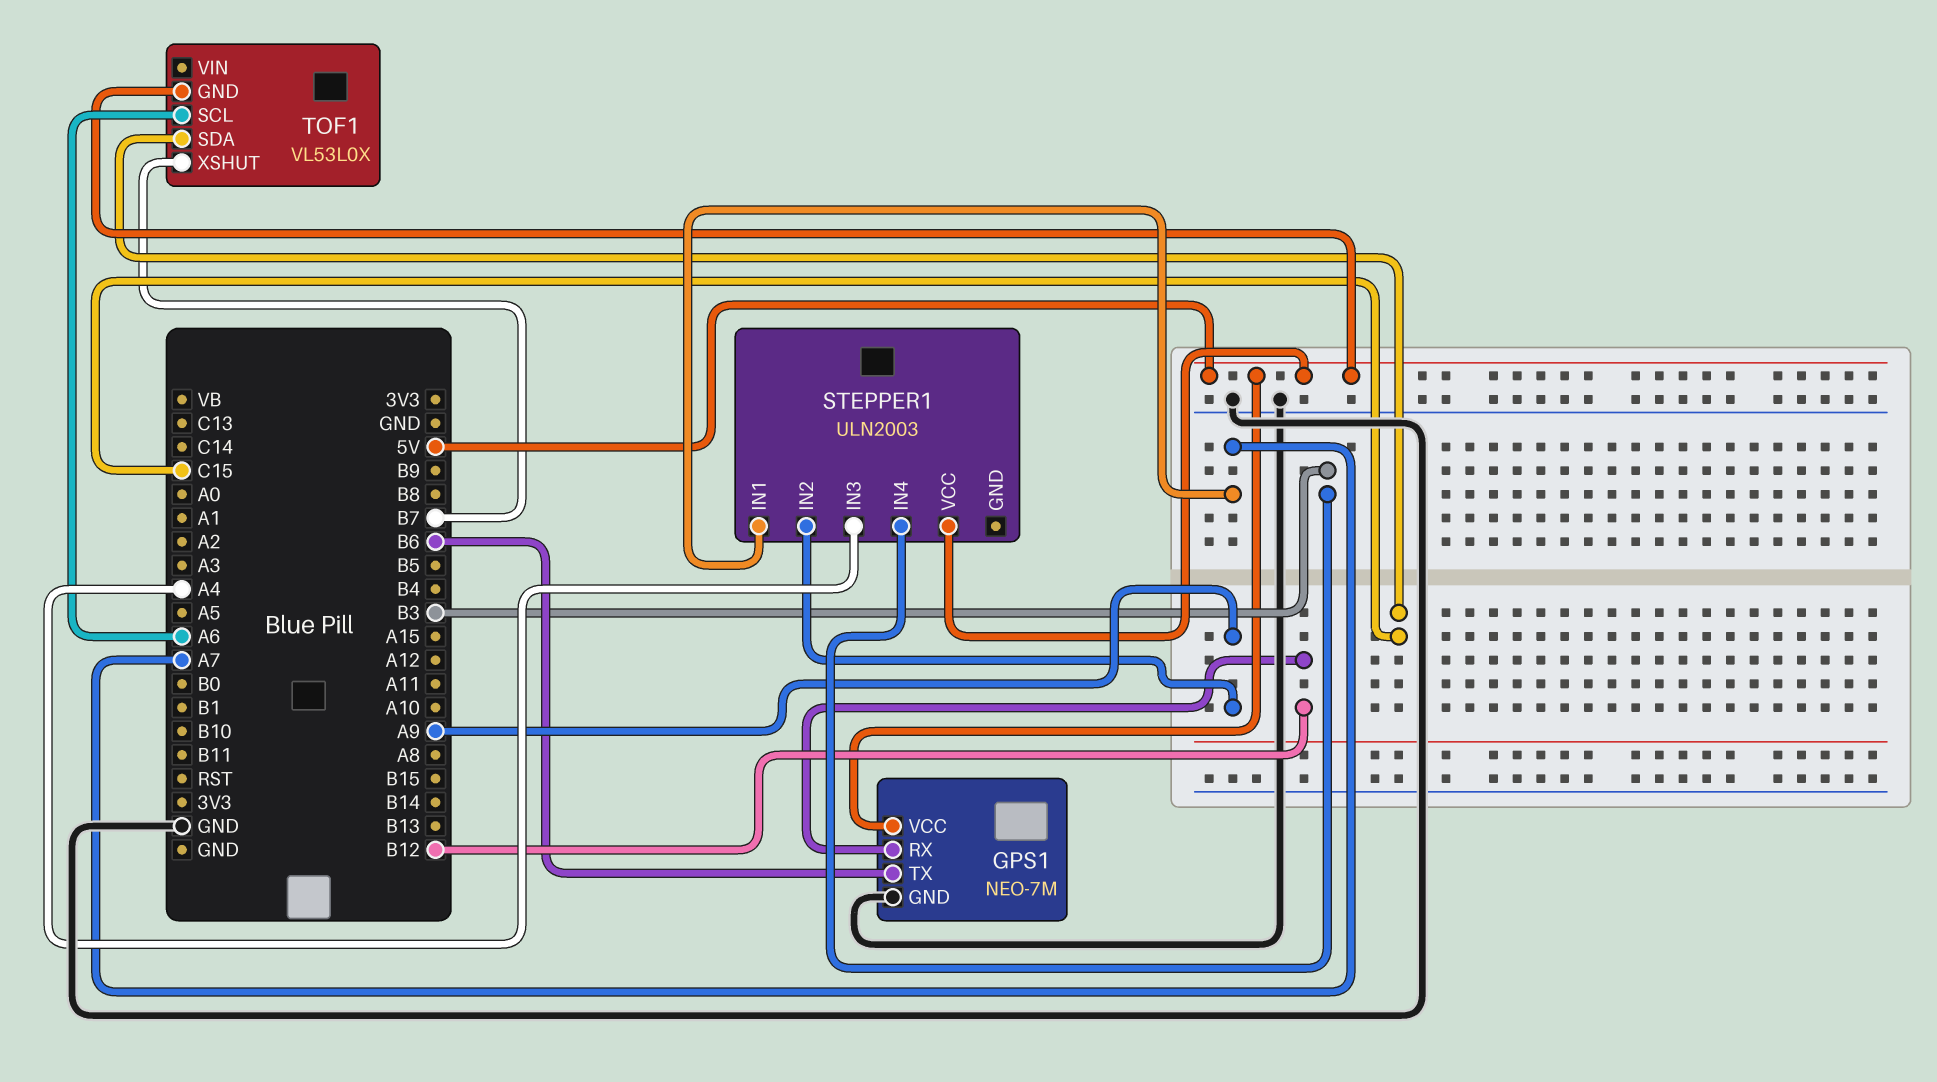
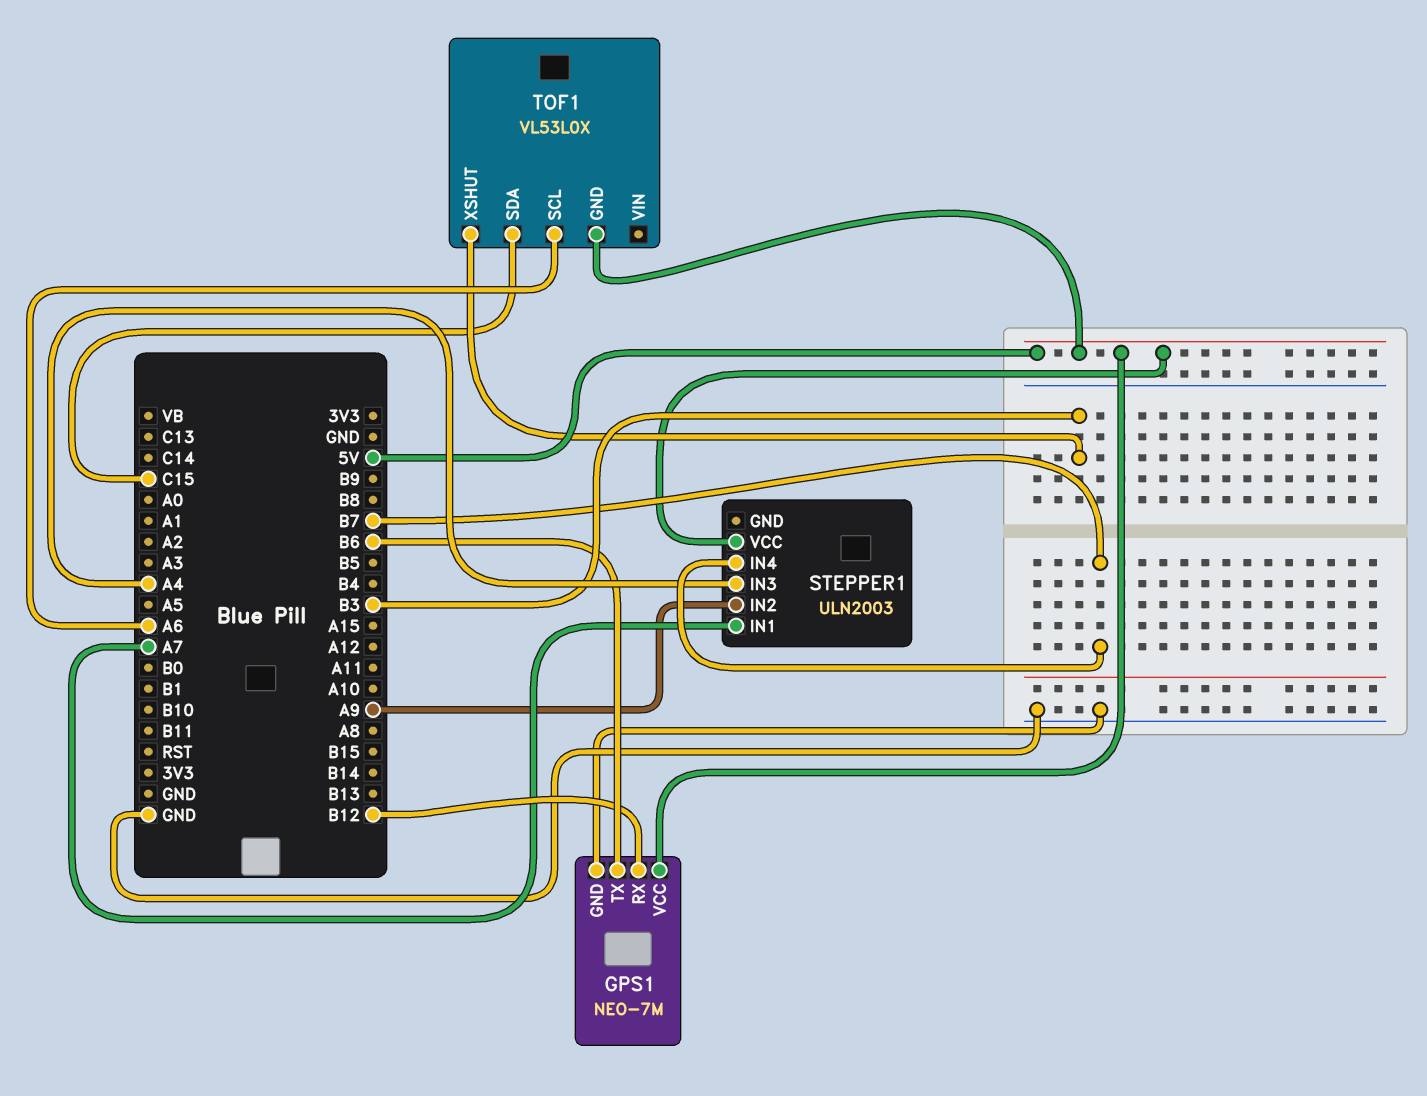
STEPPER1 pin IN4: B3 -> B7
TOF1 pin XSHUT: B7 -> B3

